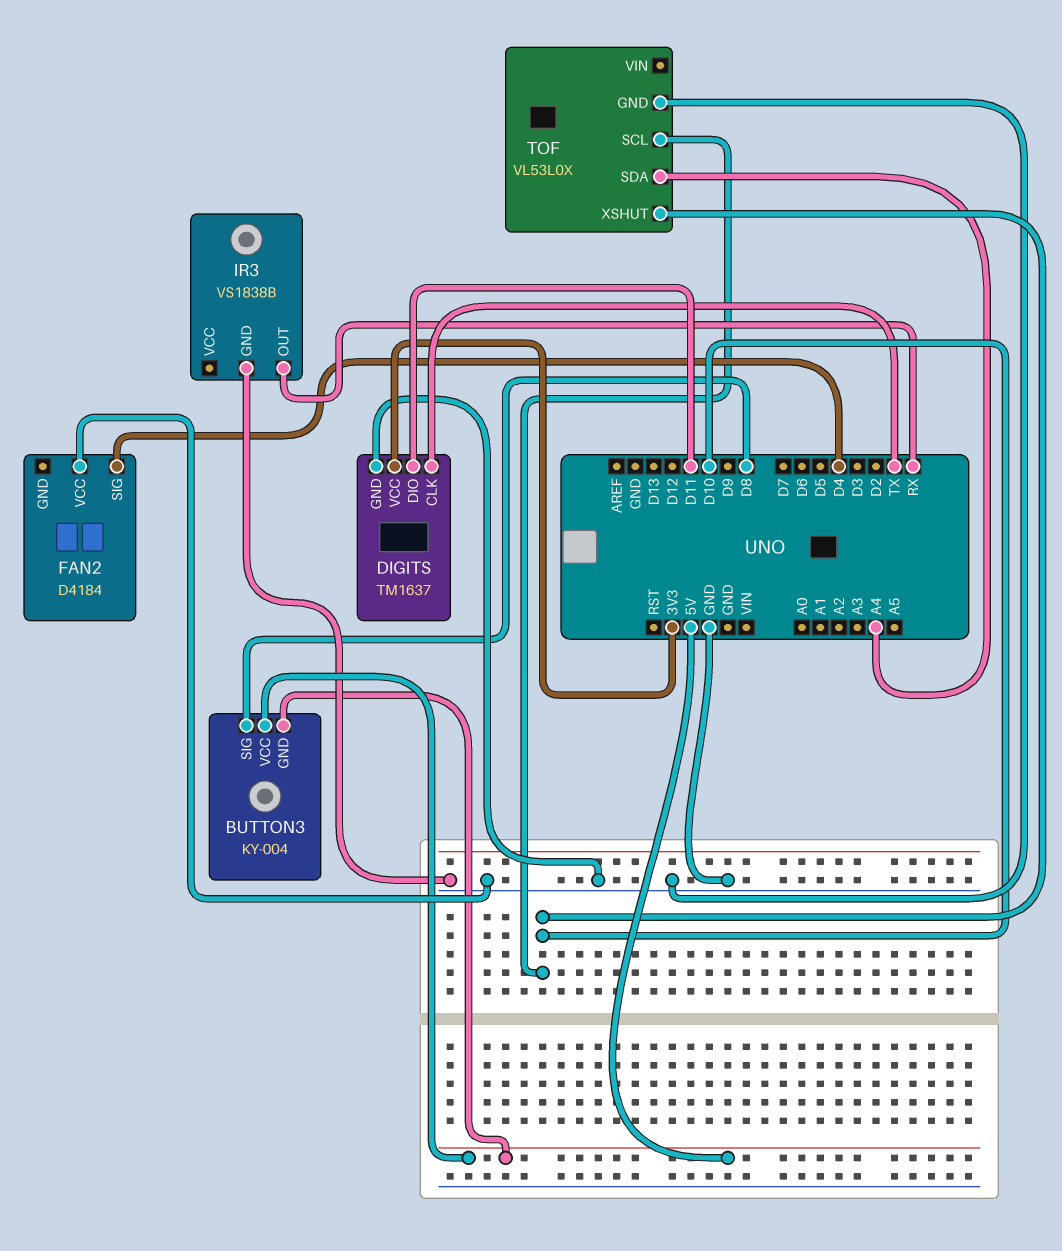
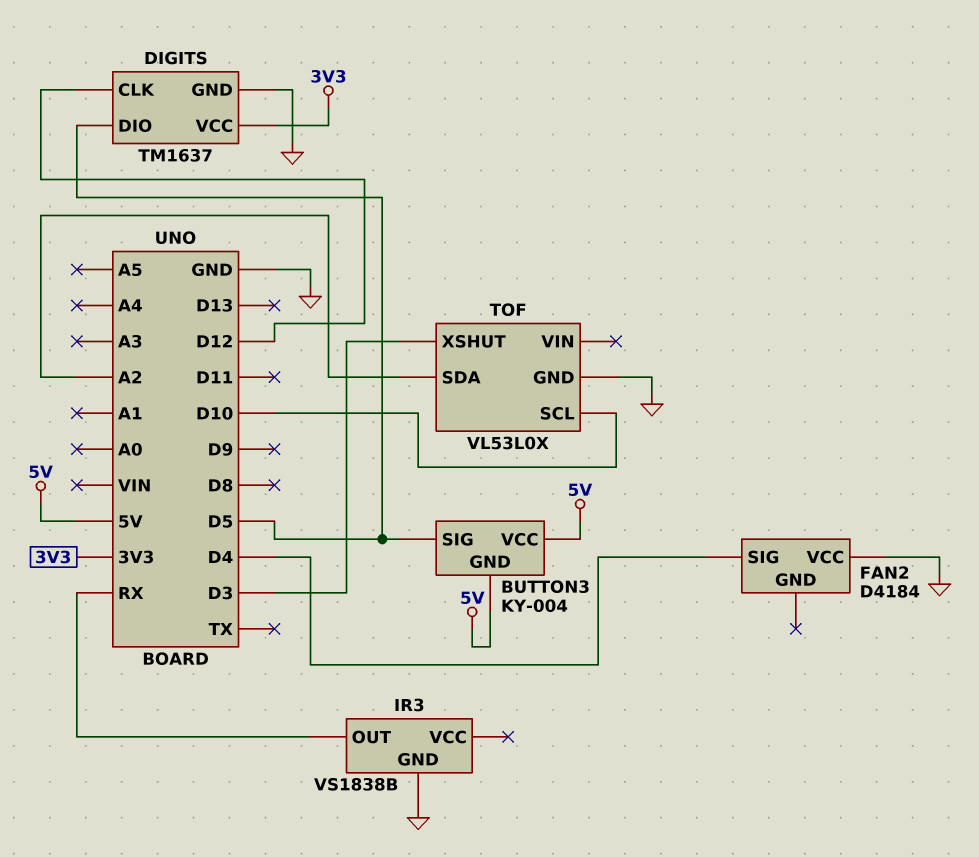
BUTTON3 pin SIG: D8 -> D5
DIGITS pin CLK: TX -> D12
DIGITS pin DIO: D11 -> D5
TOF pin SDA: A4 -> A2
TOF pin XSHUT: D10 -> D3

